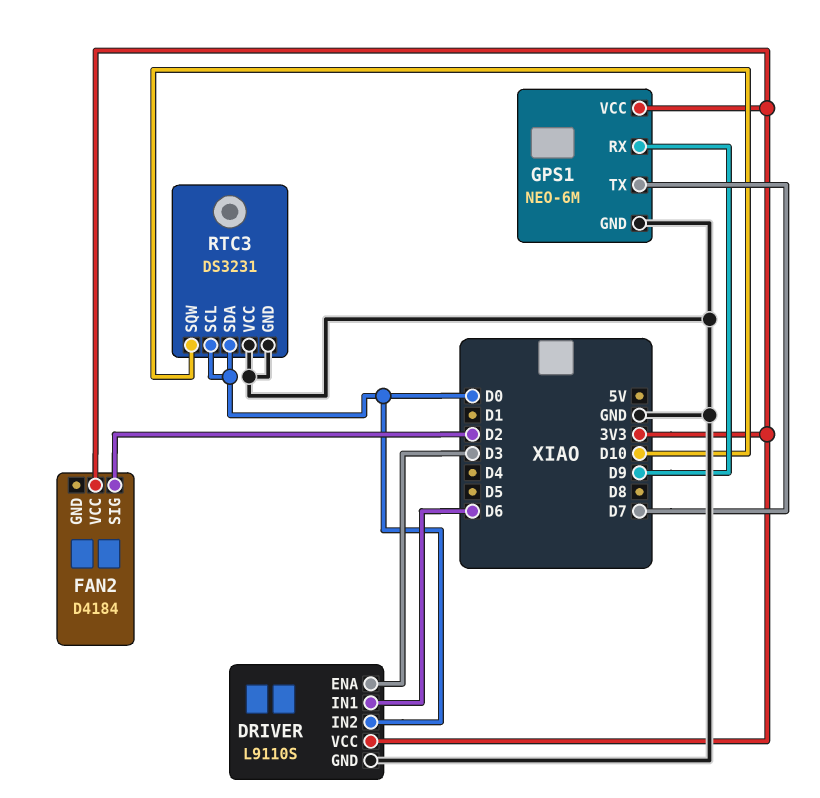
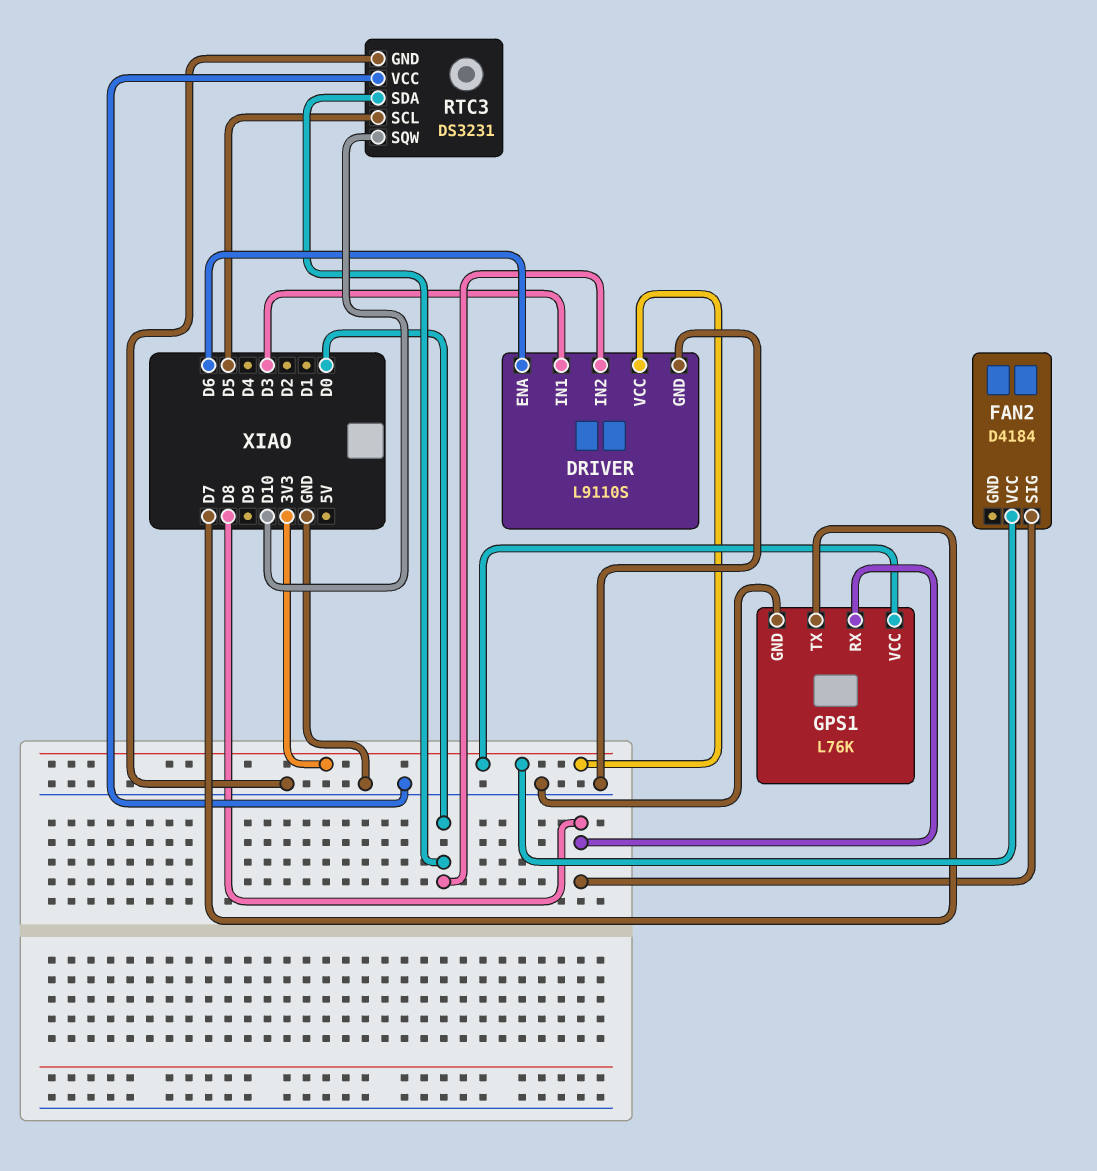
DRIVER pin ENA: D3 -> D6
DRIVER pin IN1: D6 -> D3
FAN2 pin SIG: D2 -> D8
GPS1: NEO-6M -> L76K
GPS1 pin RX: D9 -> D8
RTC3 pin SCL: D0 -> D5

